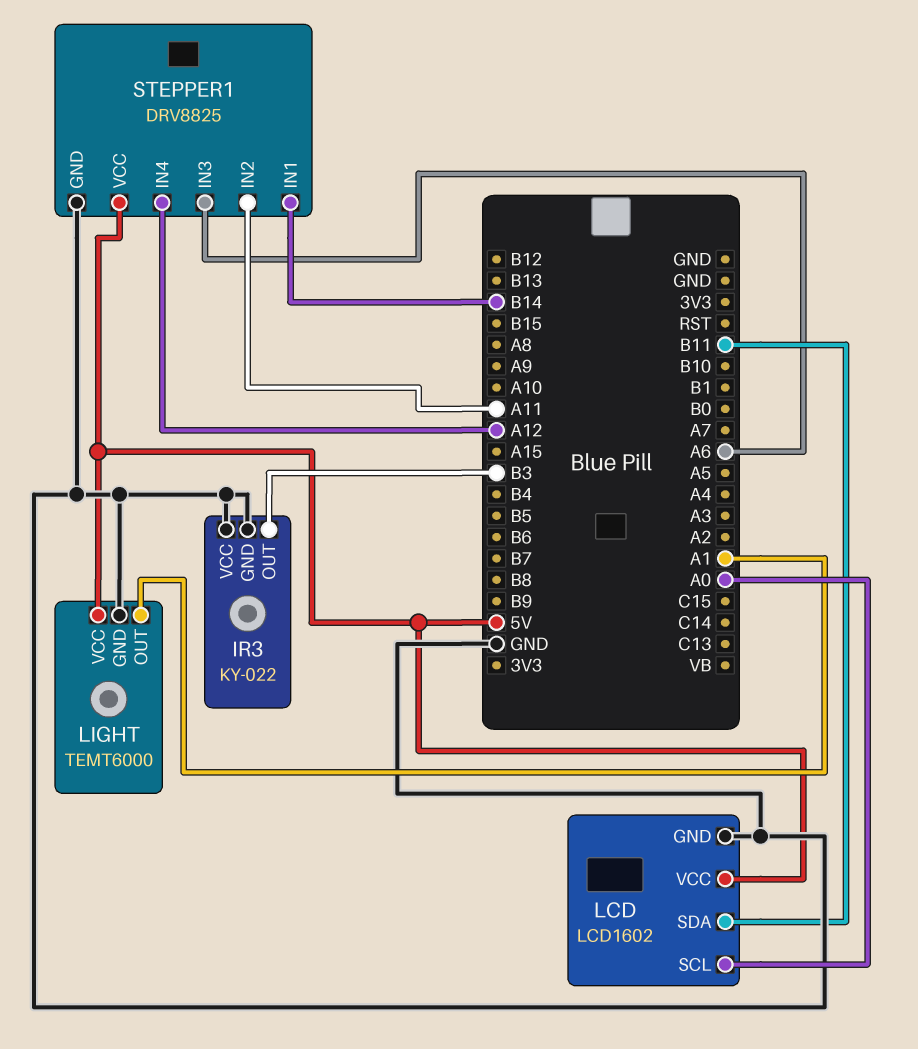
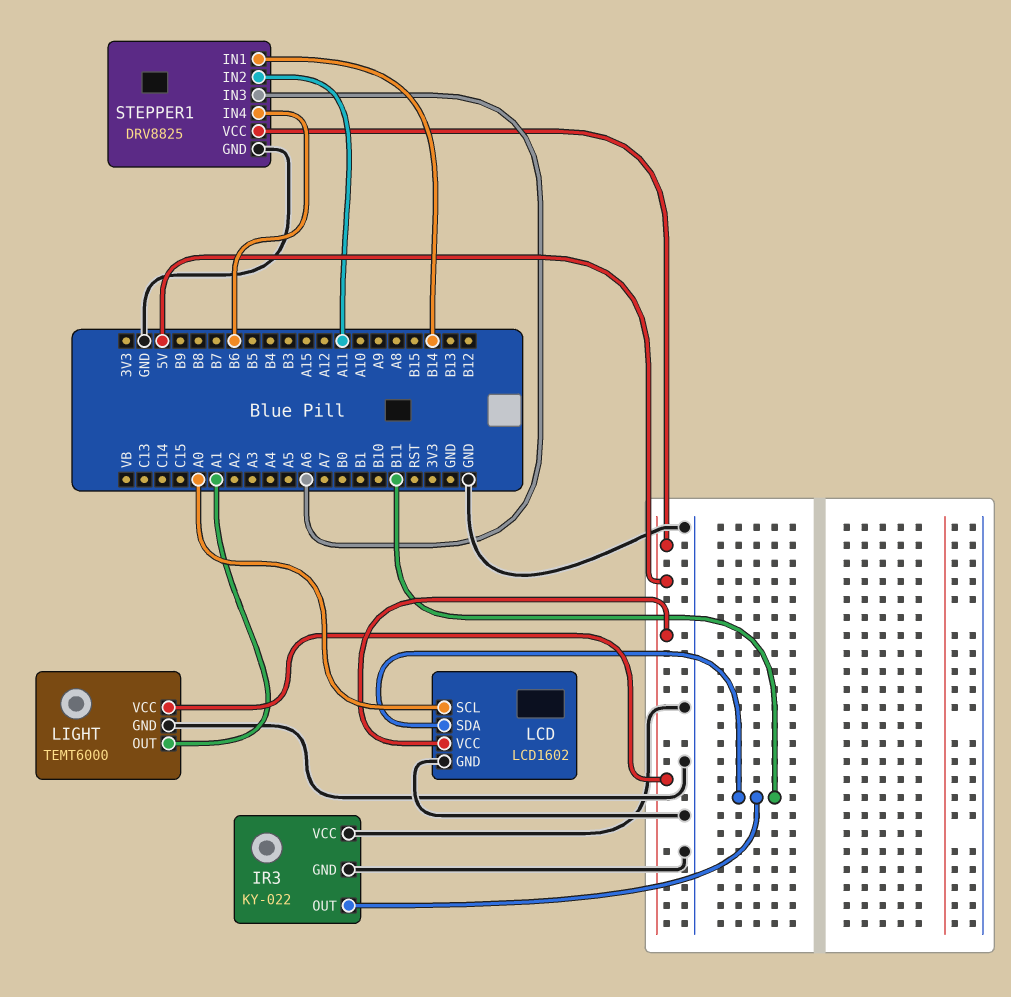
IR3 pin OUT: B3 -> B11
STEPPER1 pin IN4: A12 -> B6

